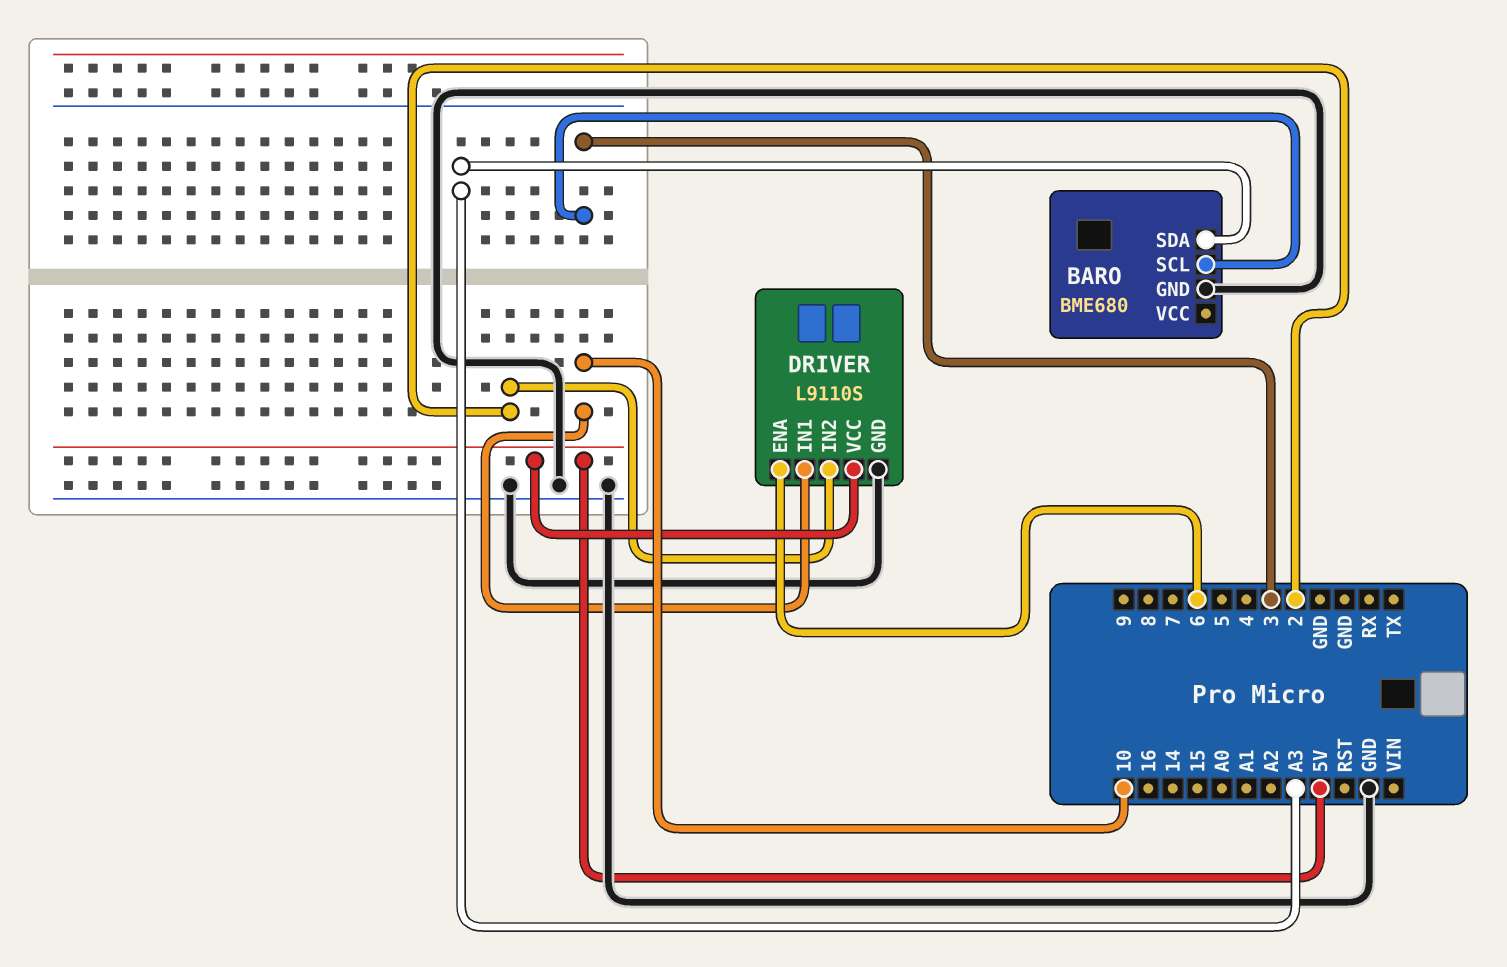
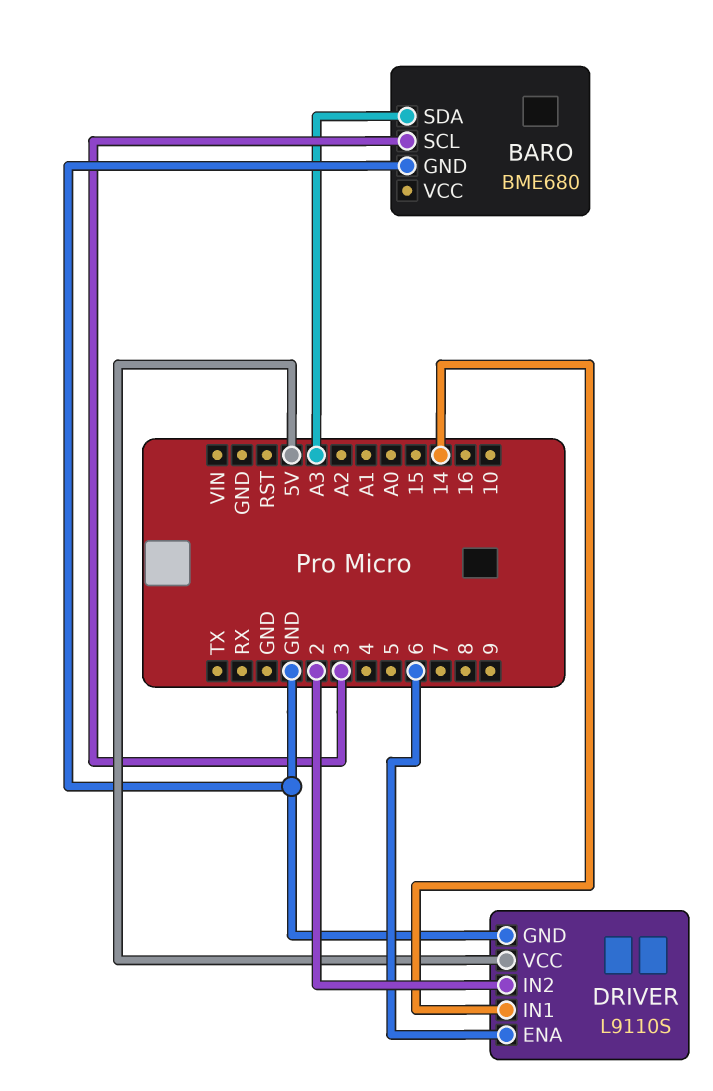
DRIVER pin IN1: 10 -> 14

